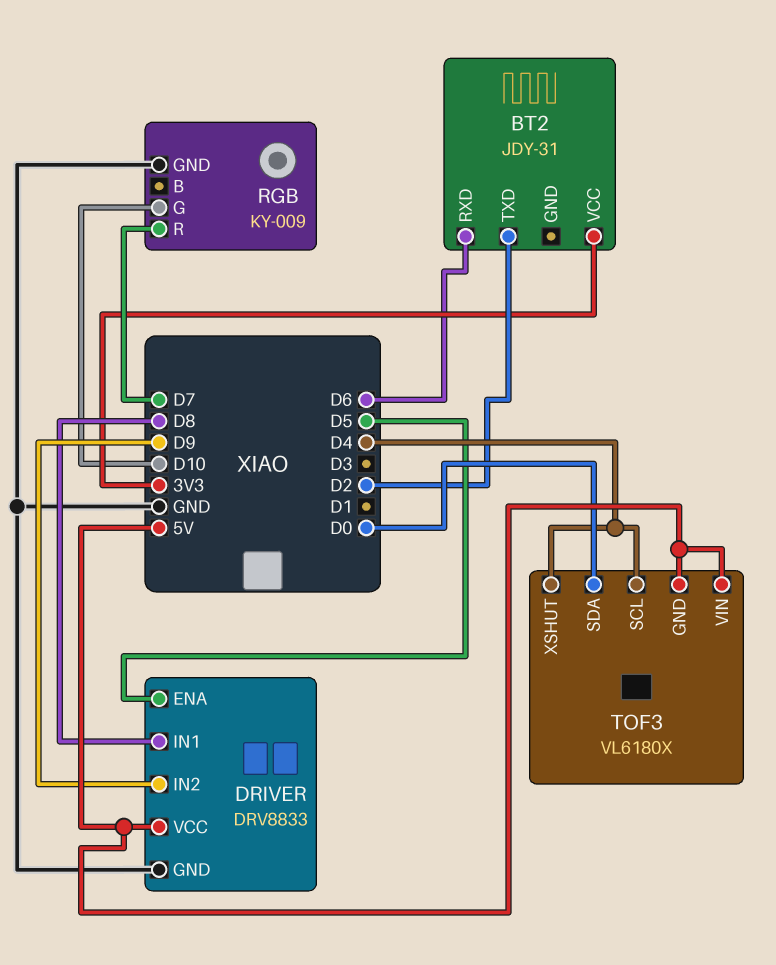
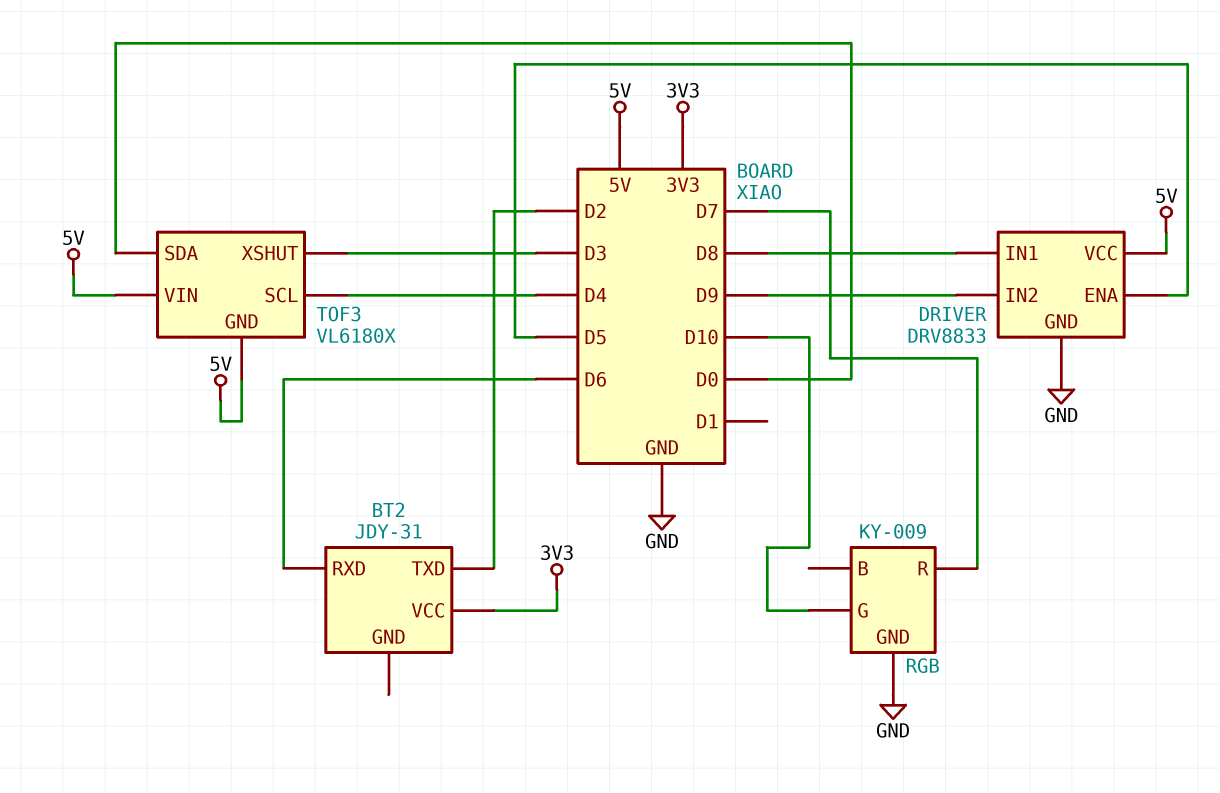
TOF3 pin XSHUT: D4 -> D3

